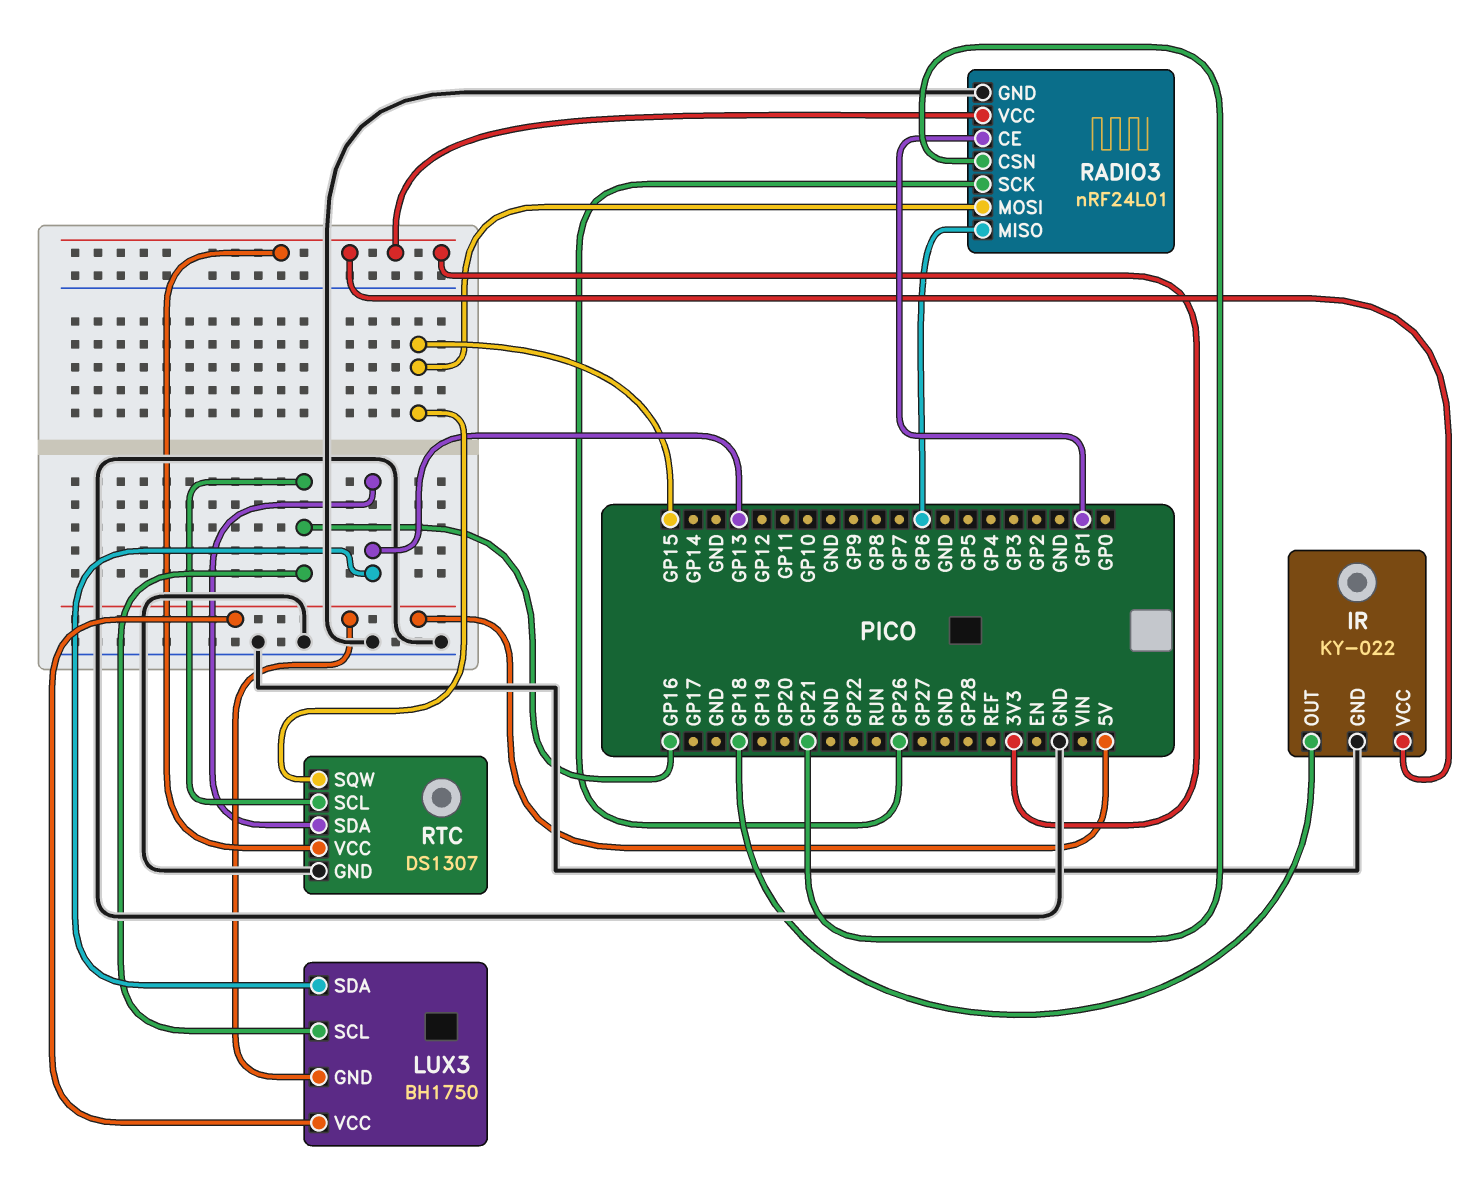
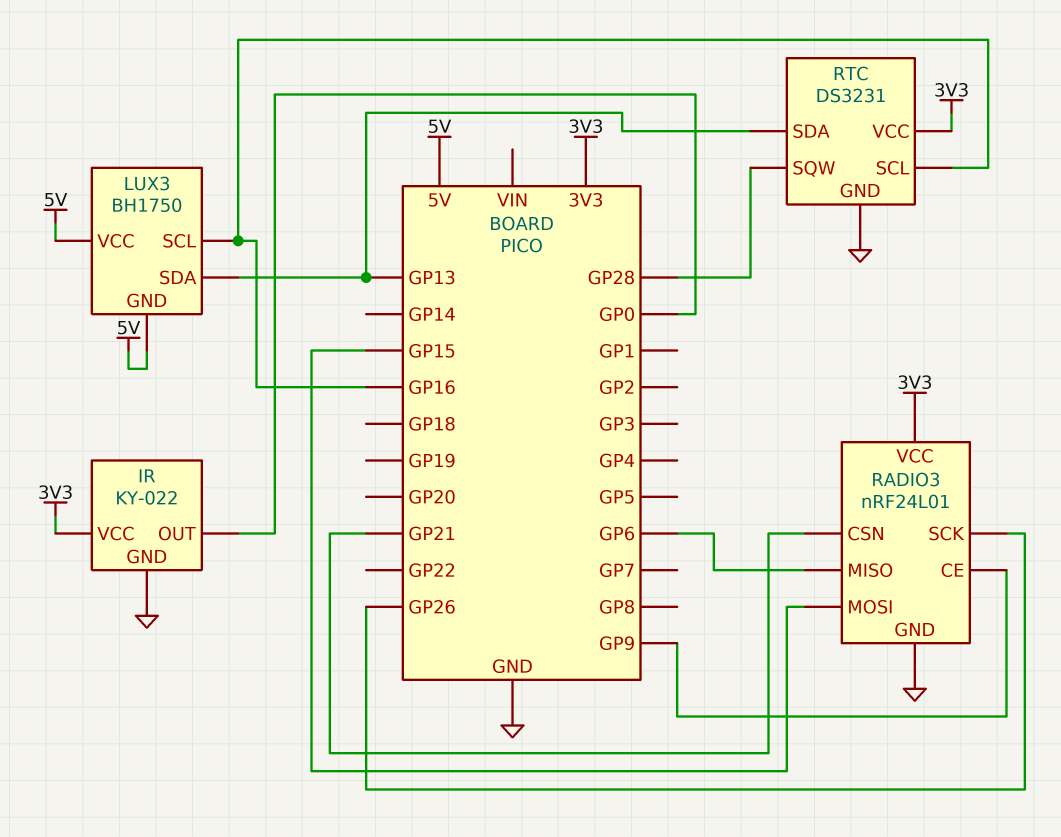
IR pin OUT: GP18 -> GP0
RADIO3 pin CE: GP1 -> GP9
RTC: DS1307 -> DS3231
RTC pin SQW: GP15 -> GP28

